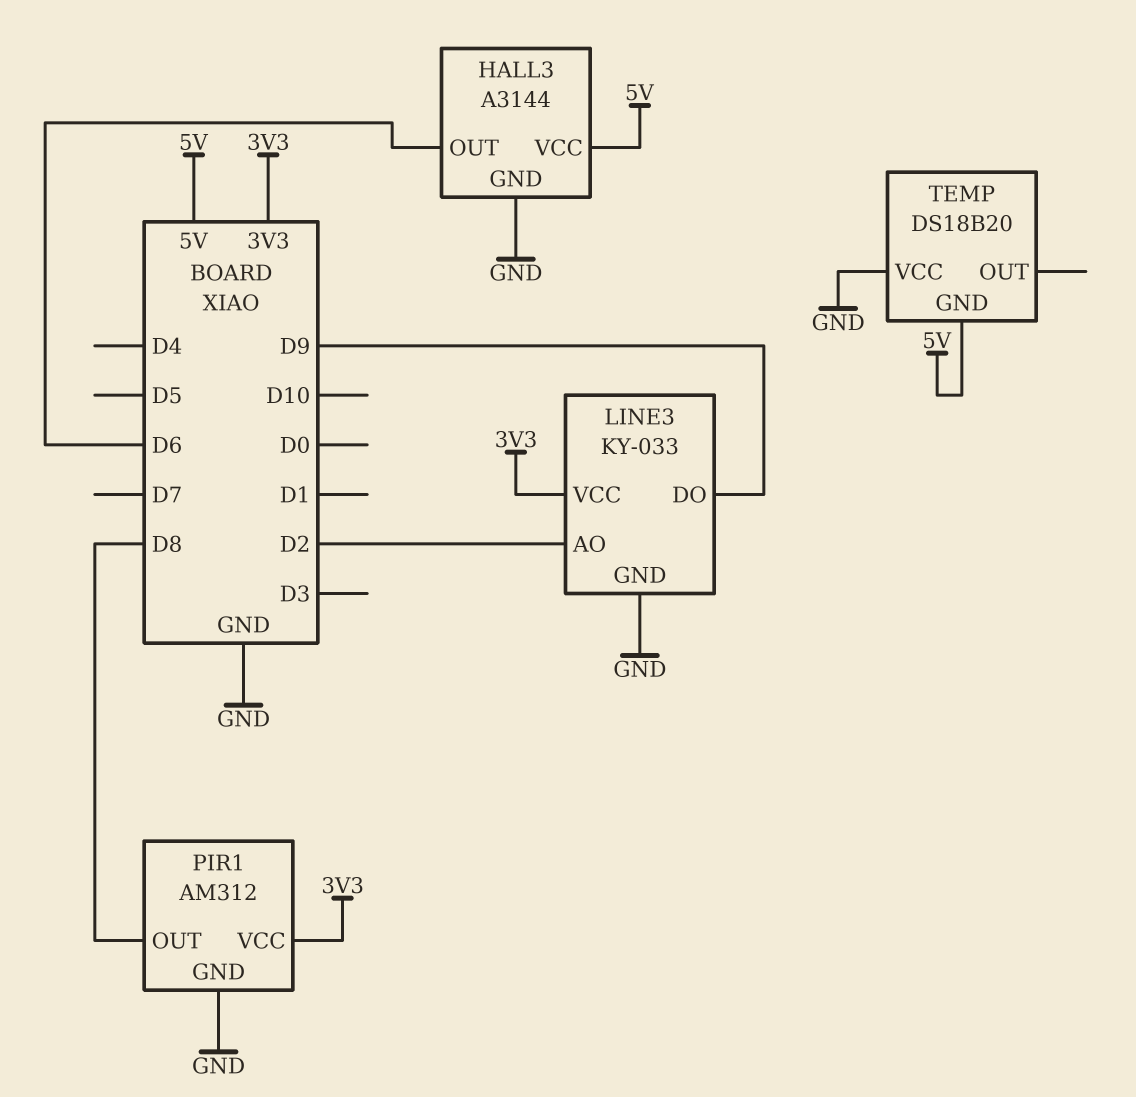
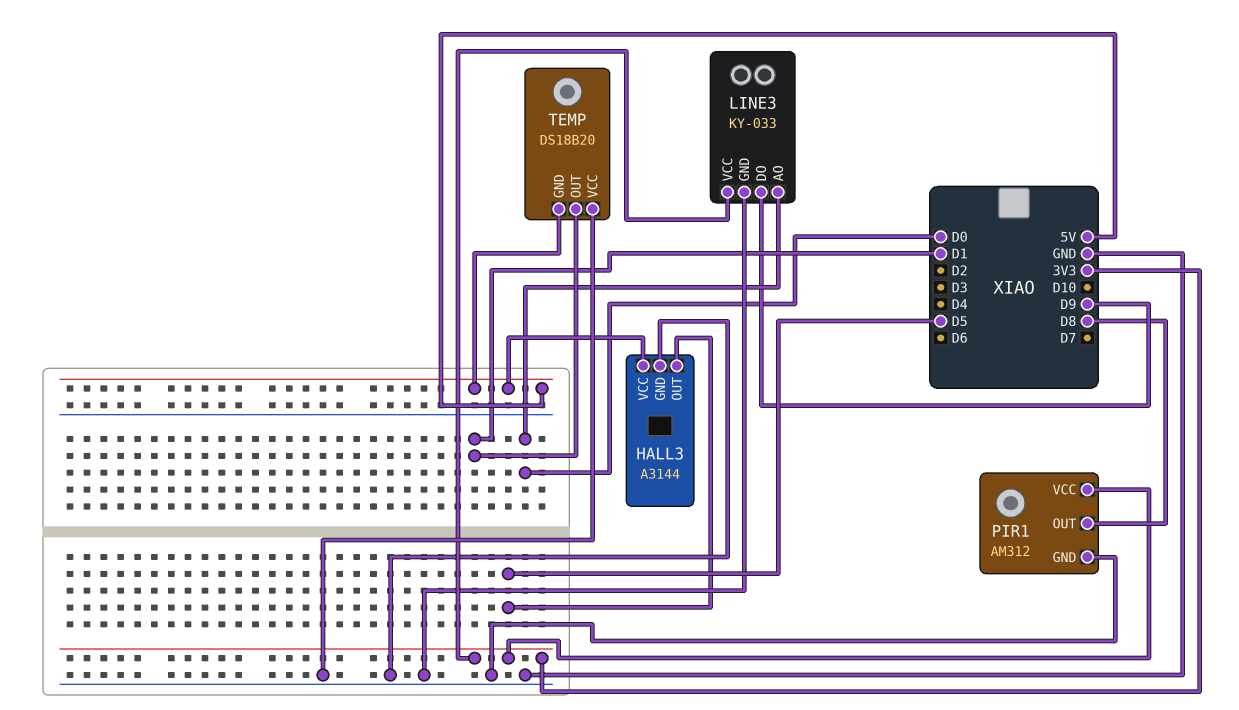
HALL3 pin OUT: D6 -> D5
LINE3 pin AO: D2 -> D0
TEMP pin OUT: none -> D1

